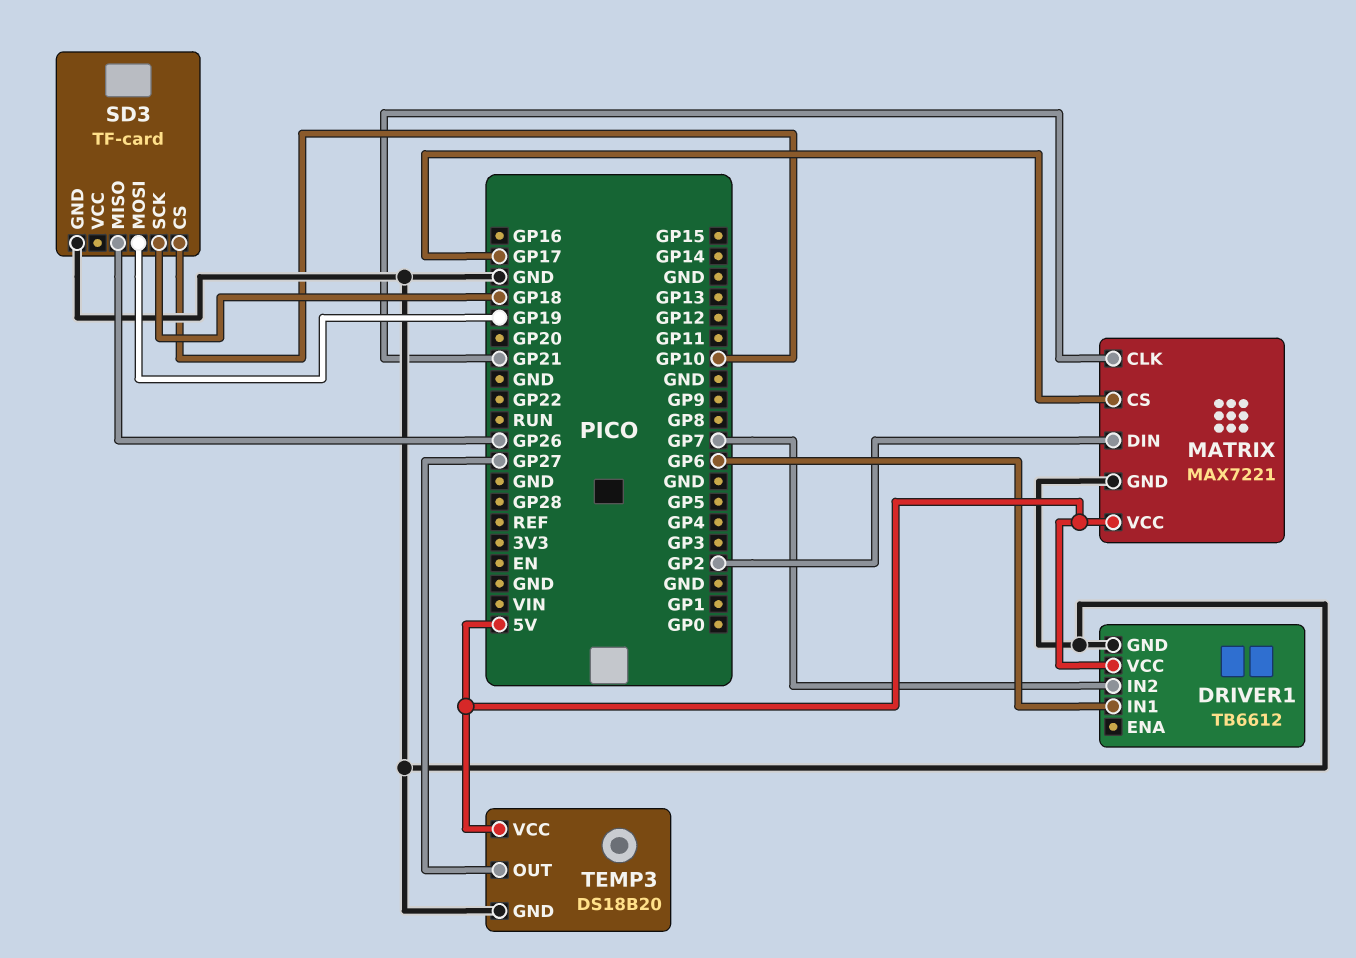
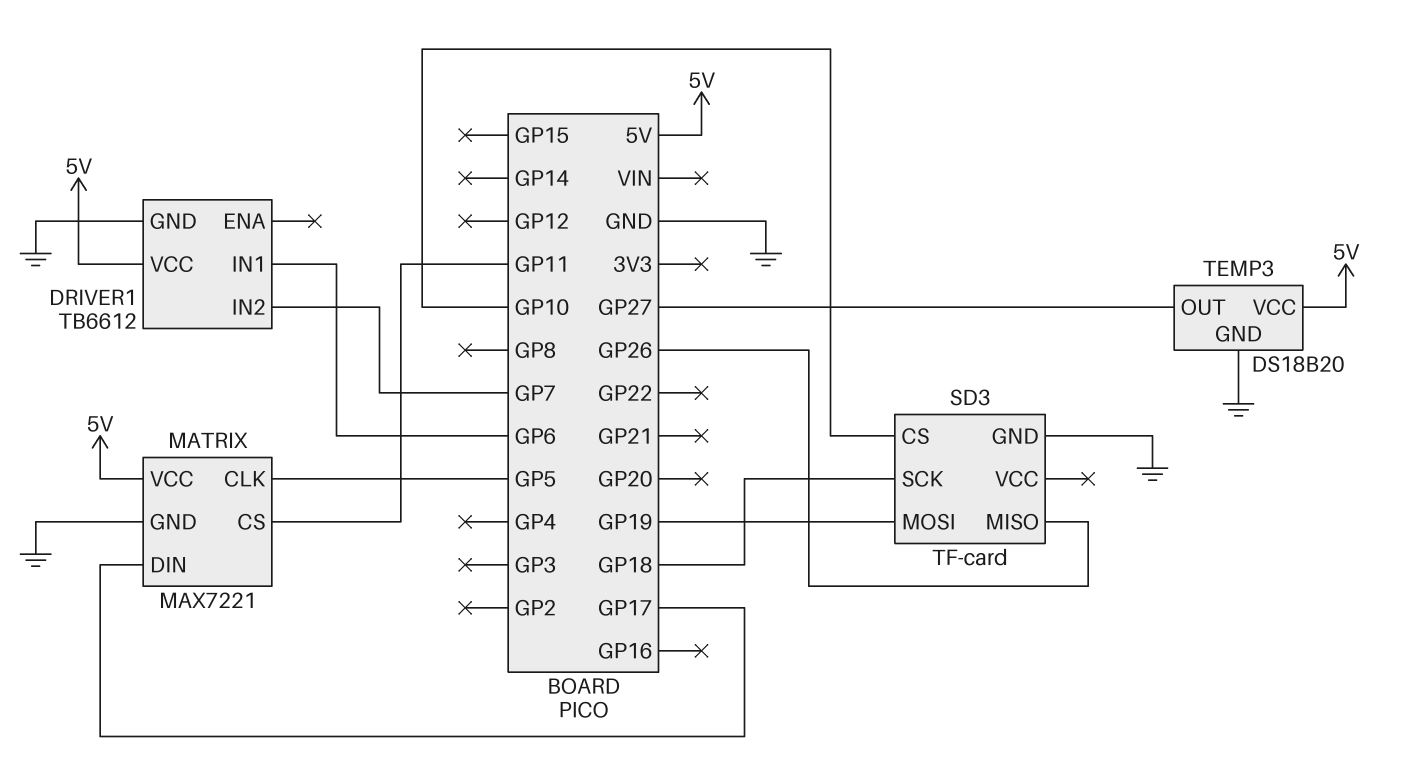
MATRIX pin CLK: GP21 -> GP5
MATRIX pin CS: GP17 -> GP11
MATRIX pin DIN: GP2 -> GP17

